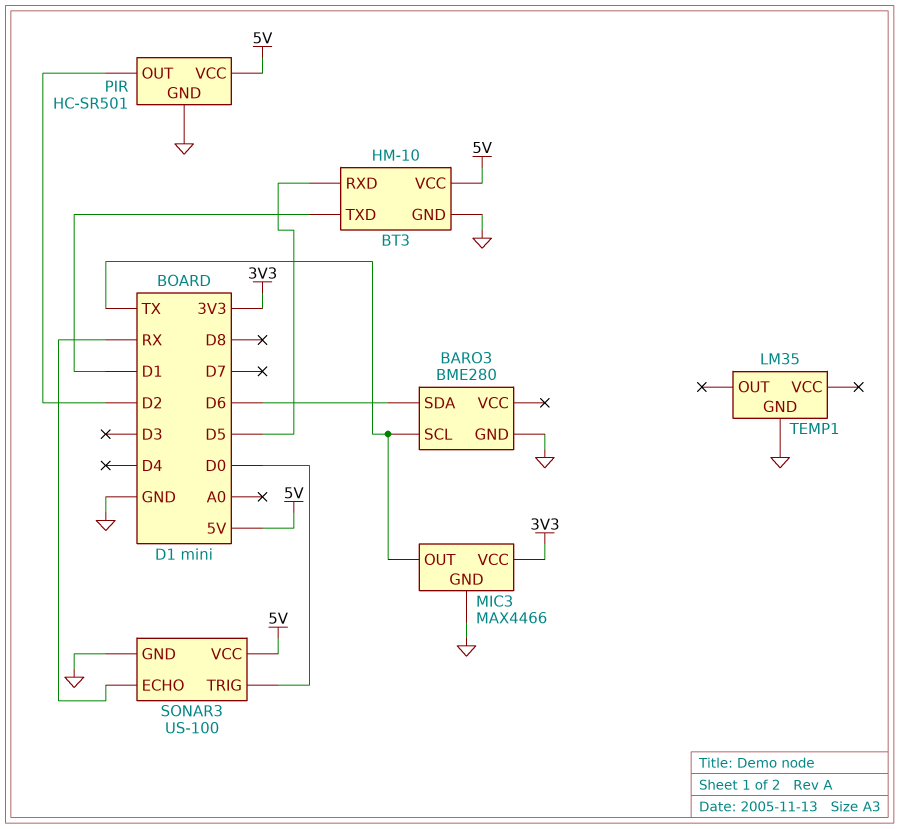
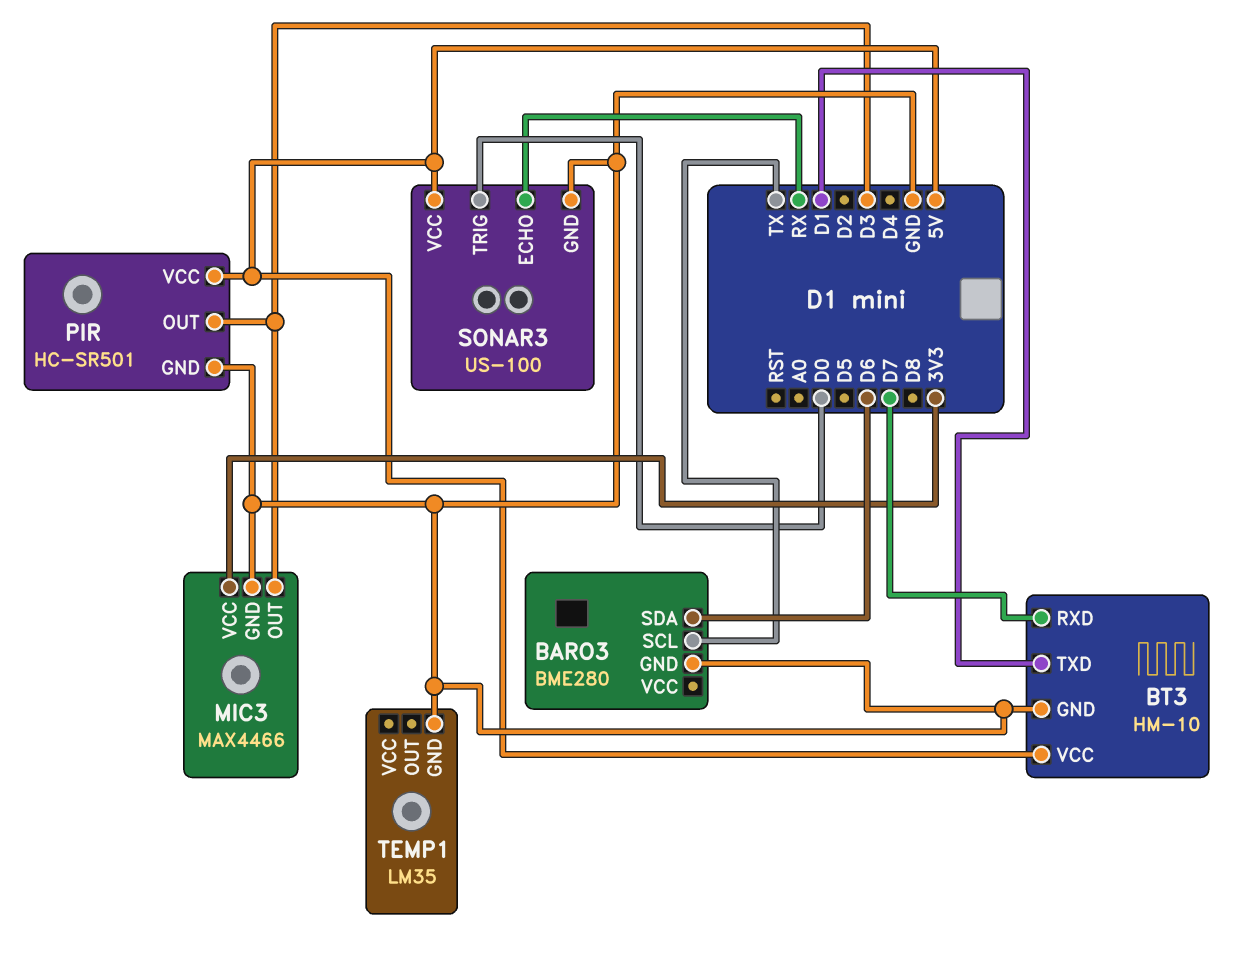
BT3 pin RXD: D5 -> D7
MIC3 pin OUT: TX -> D3
PIR pin OUT: D2 -> D3

